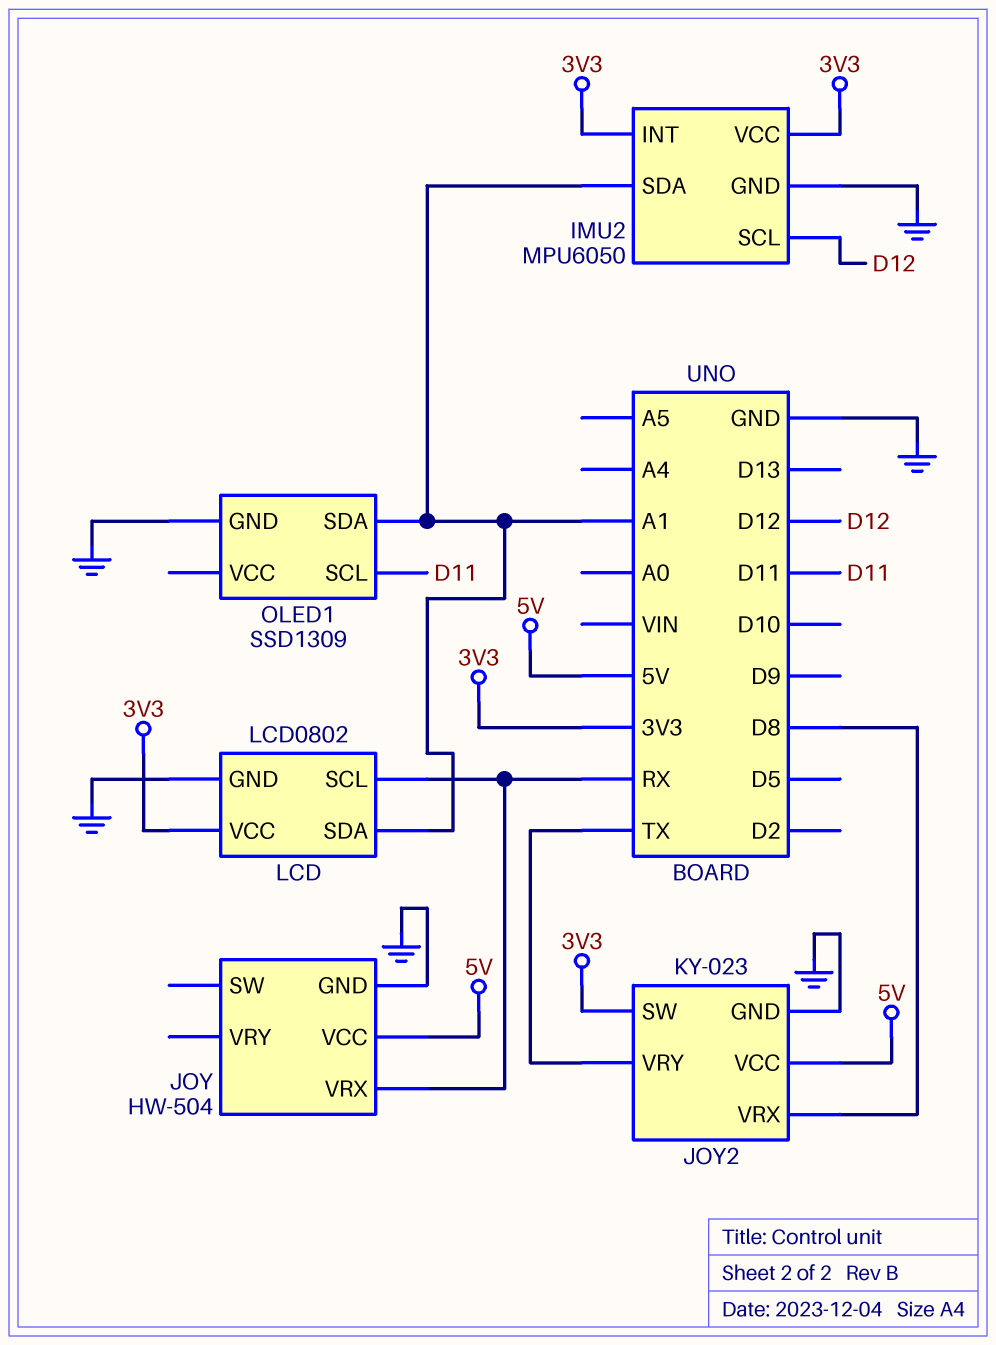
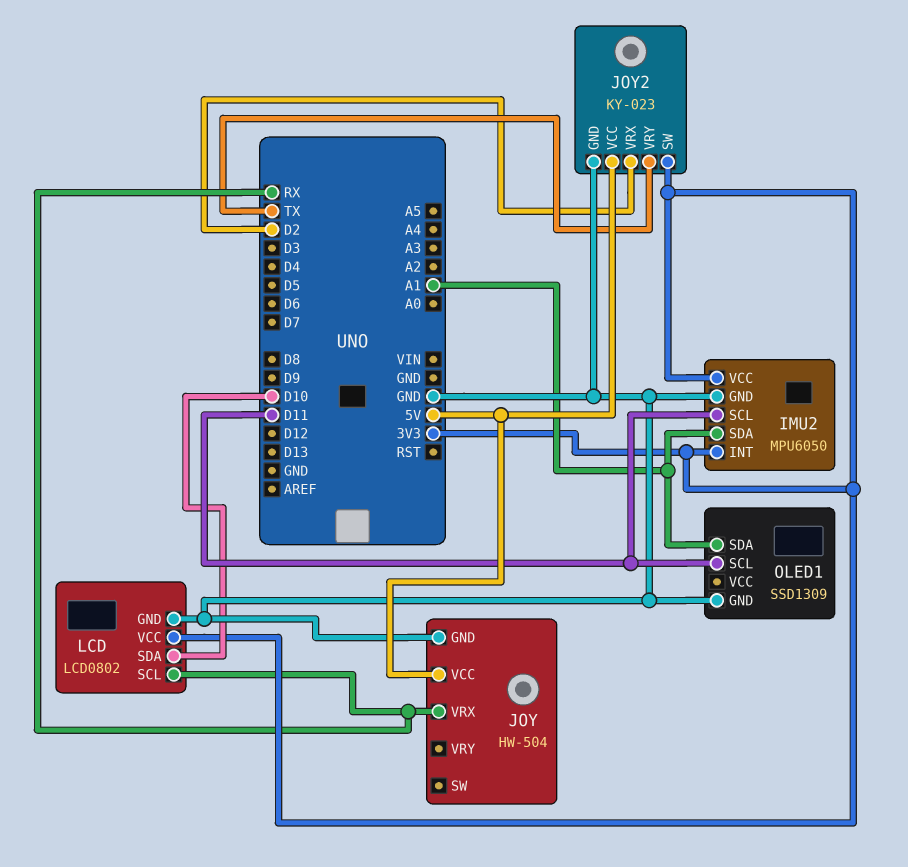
IMU2 pin SCL: D12 -> D11
JOY2 pin VRX: D8 -> D2
LCD pin SDA: A1 -> D10

